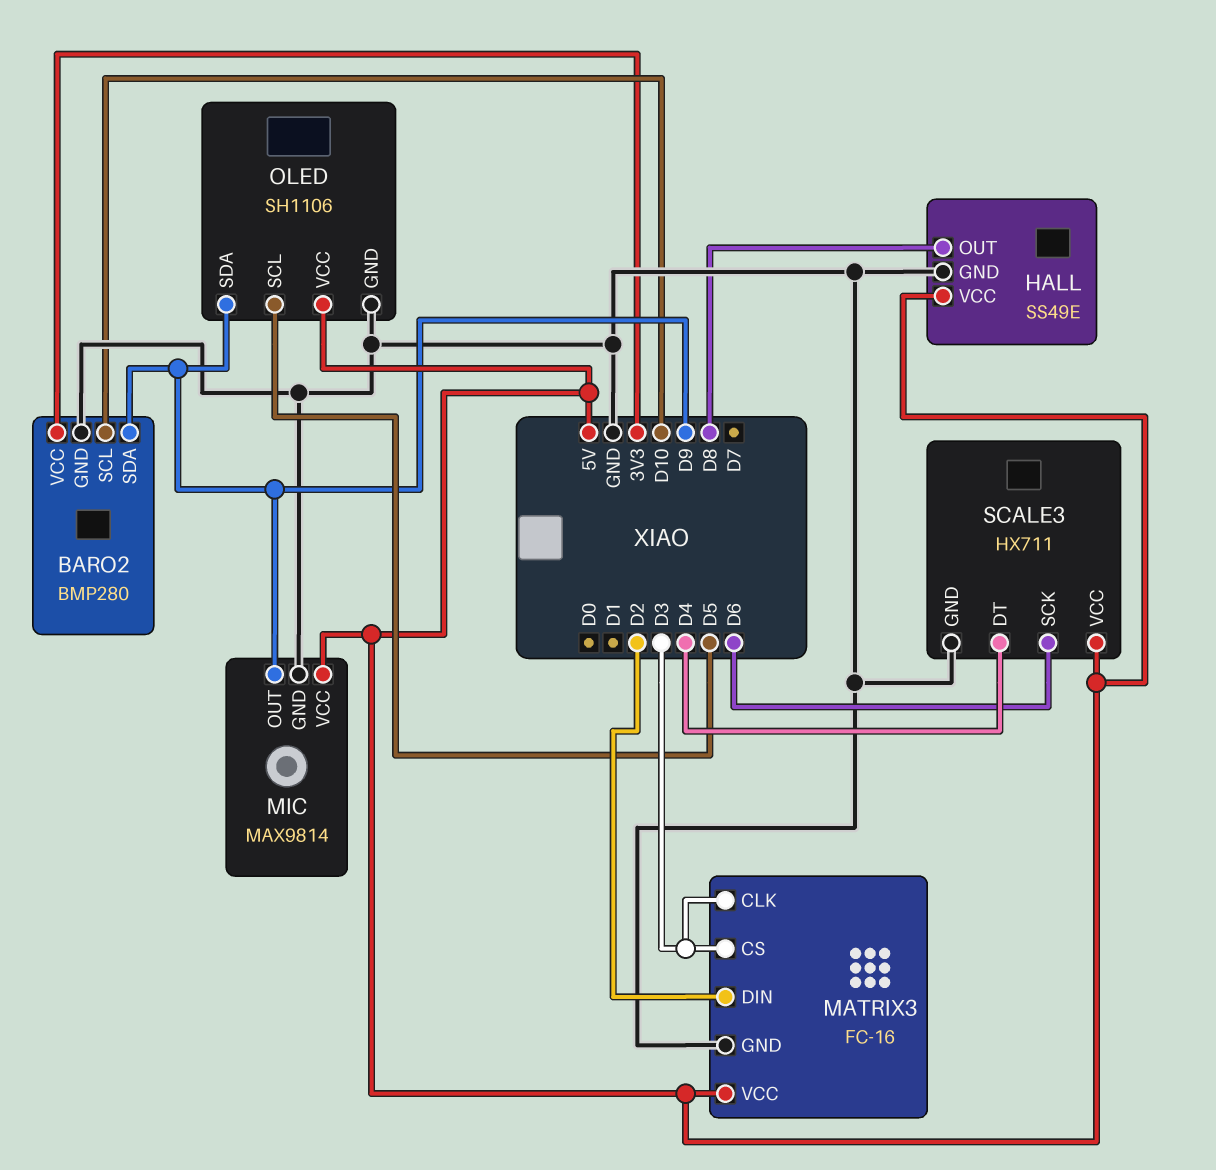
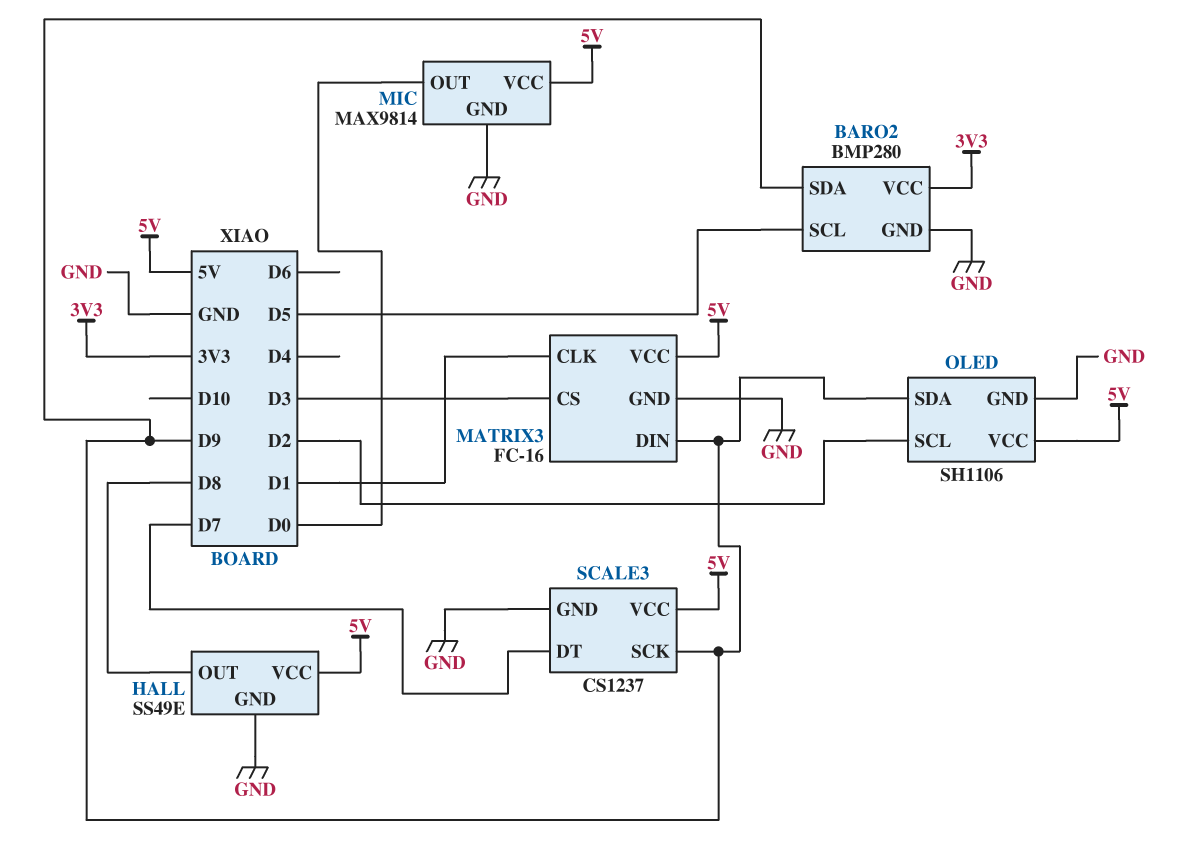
BARO2 pin SCL: D10 -> D5
MATRIX3 pin CLK: D3 -> D1
MATRIX3 pin DIN: D2 -> D9
MIC pin OUT: D9 -> D0
OLED pin SCL: D5 -> D2
SCALE3: HX711 -> CS1237
SCALE3 pin DT: D4 -> D7
SCALE3 pin SCK: D6 -> D9

